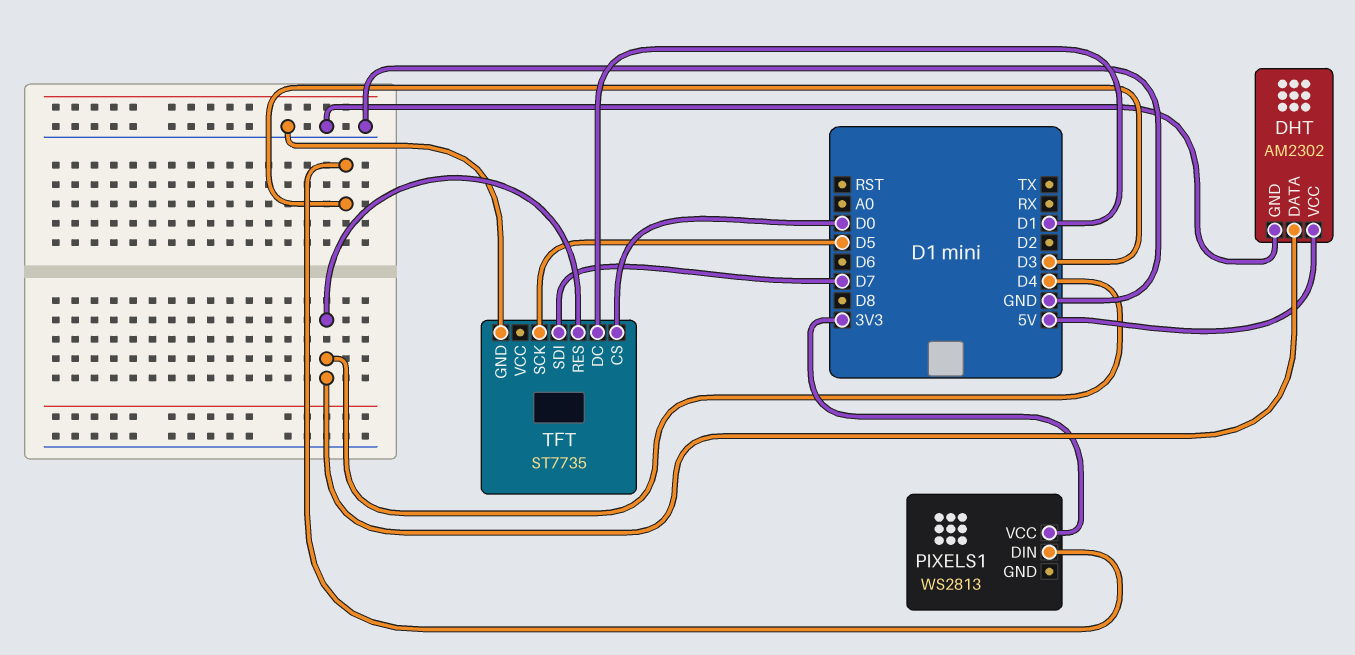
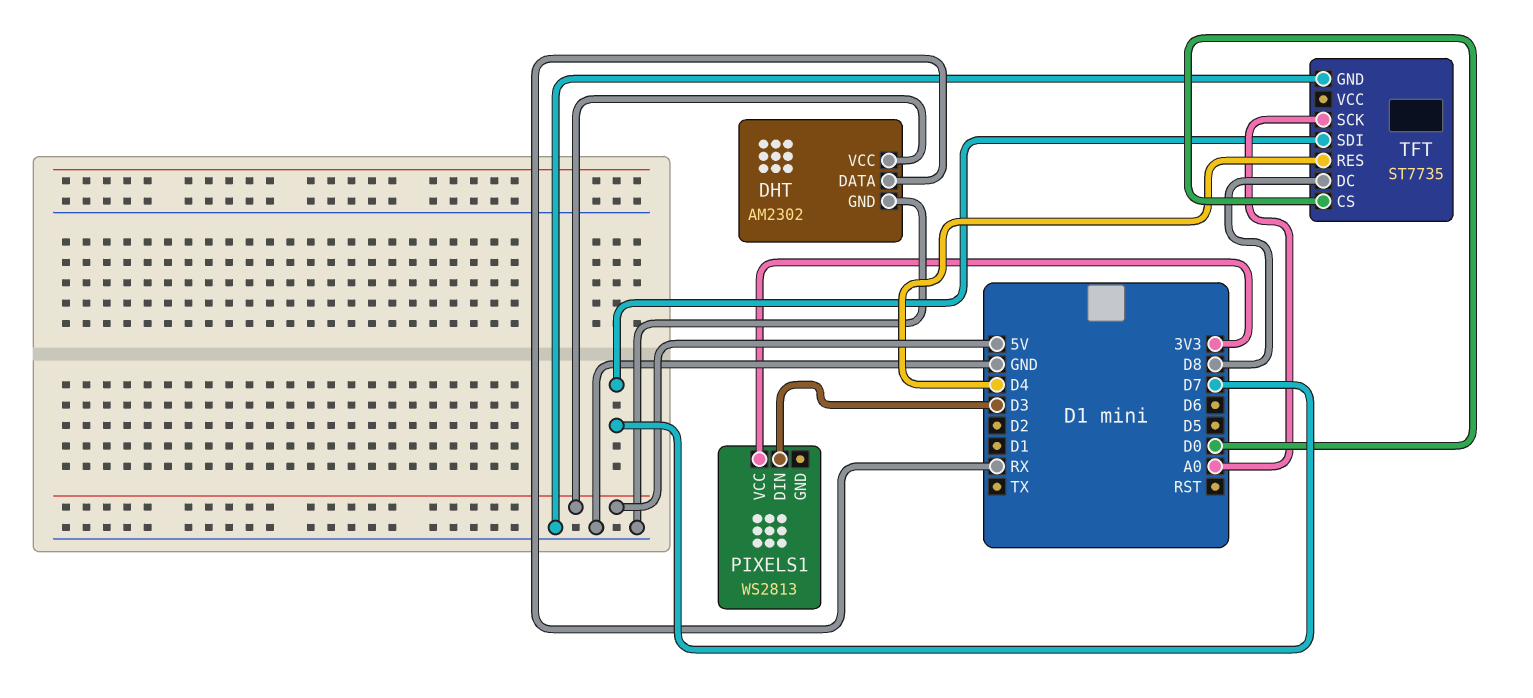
DHT pin DATA: D4 -> RX
TFT pin DC: D1 -> D8
TFT pin SCK: D5 -> A0

